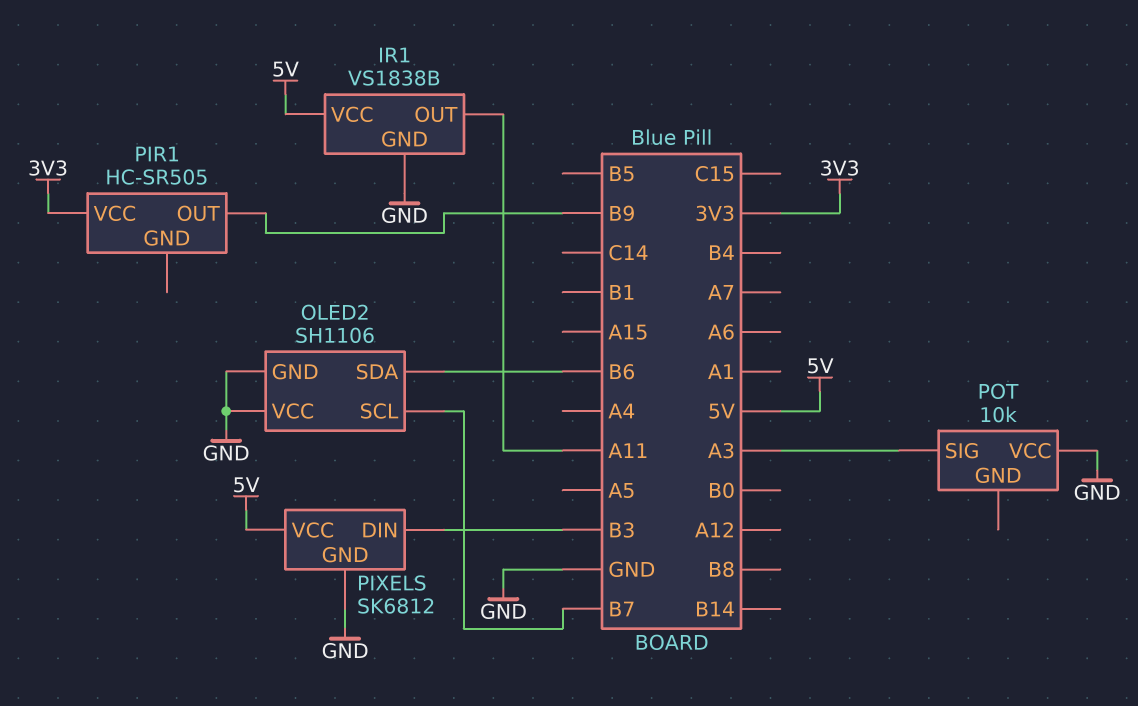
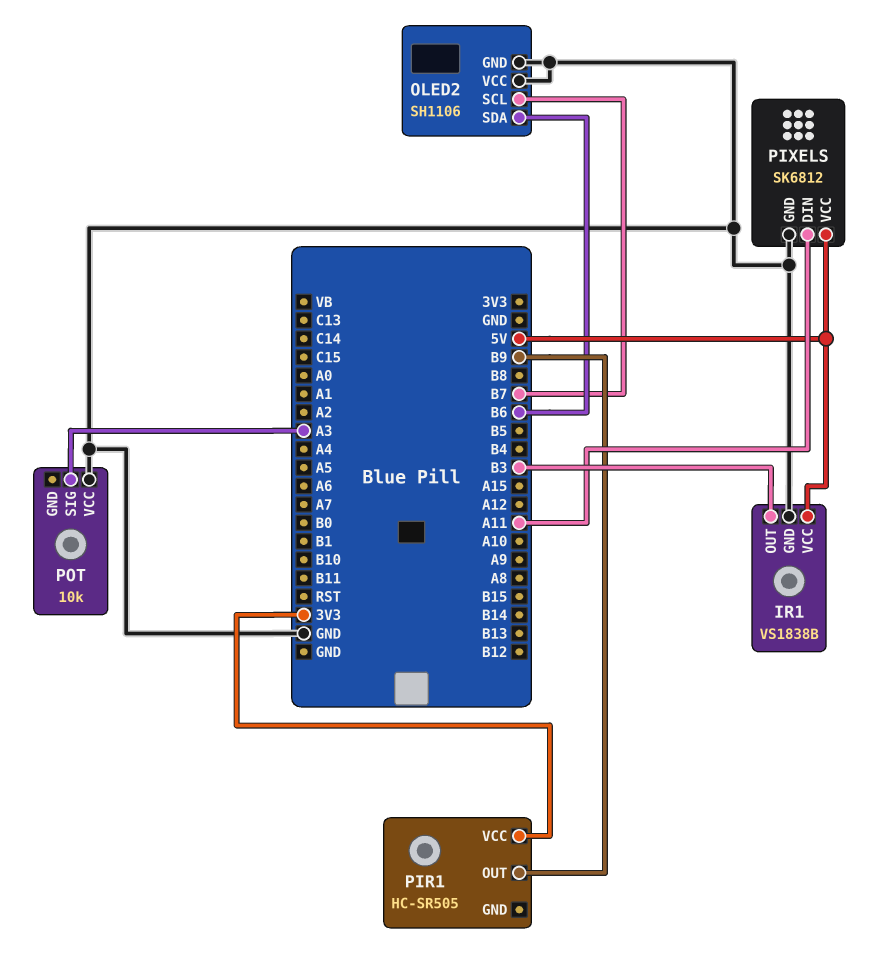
IR1 pin OUT: A11 -> B3
PIXELS pin DIN: B3 -> A11

